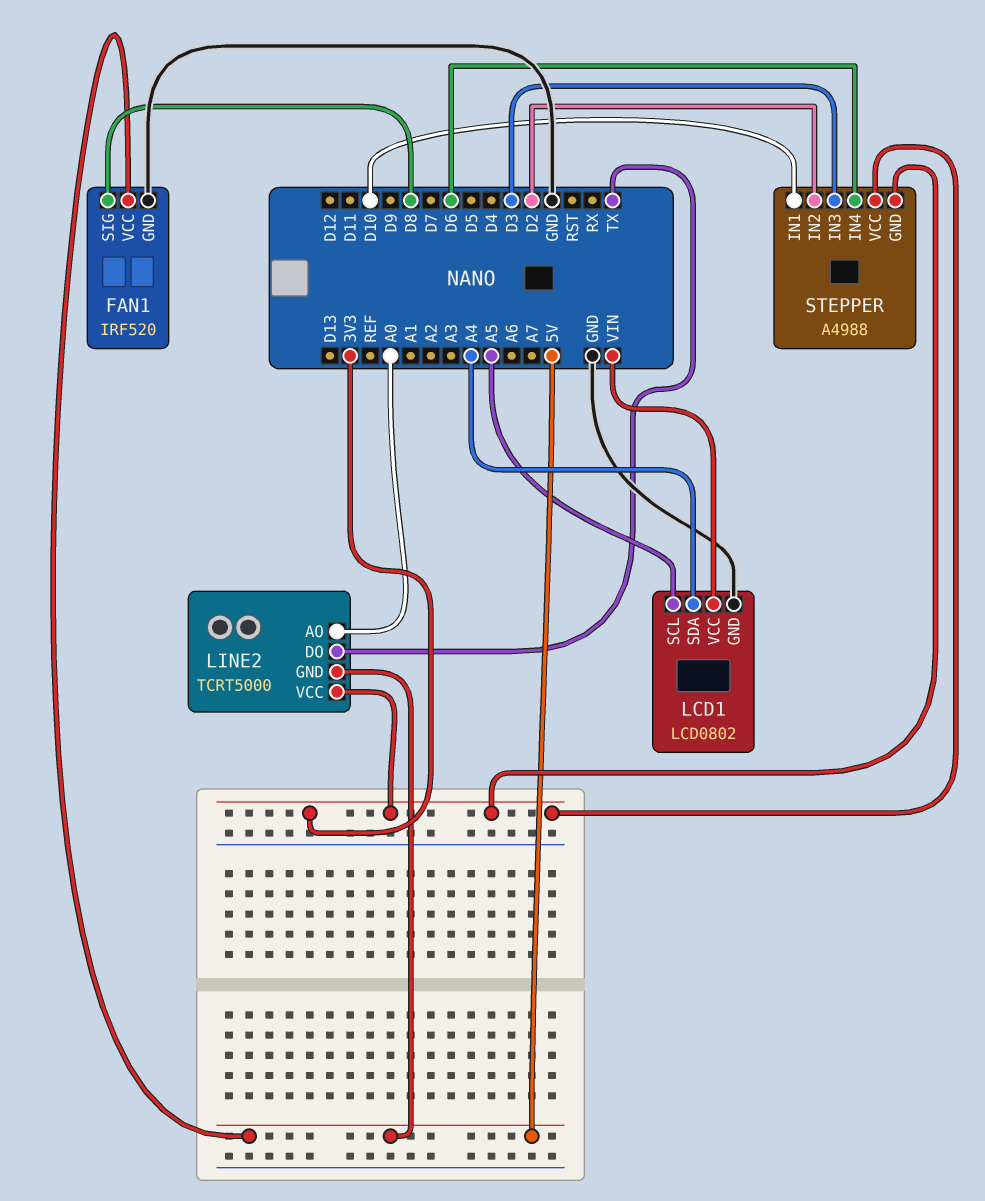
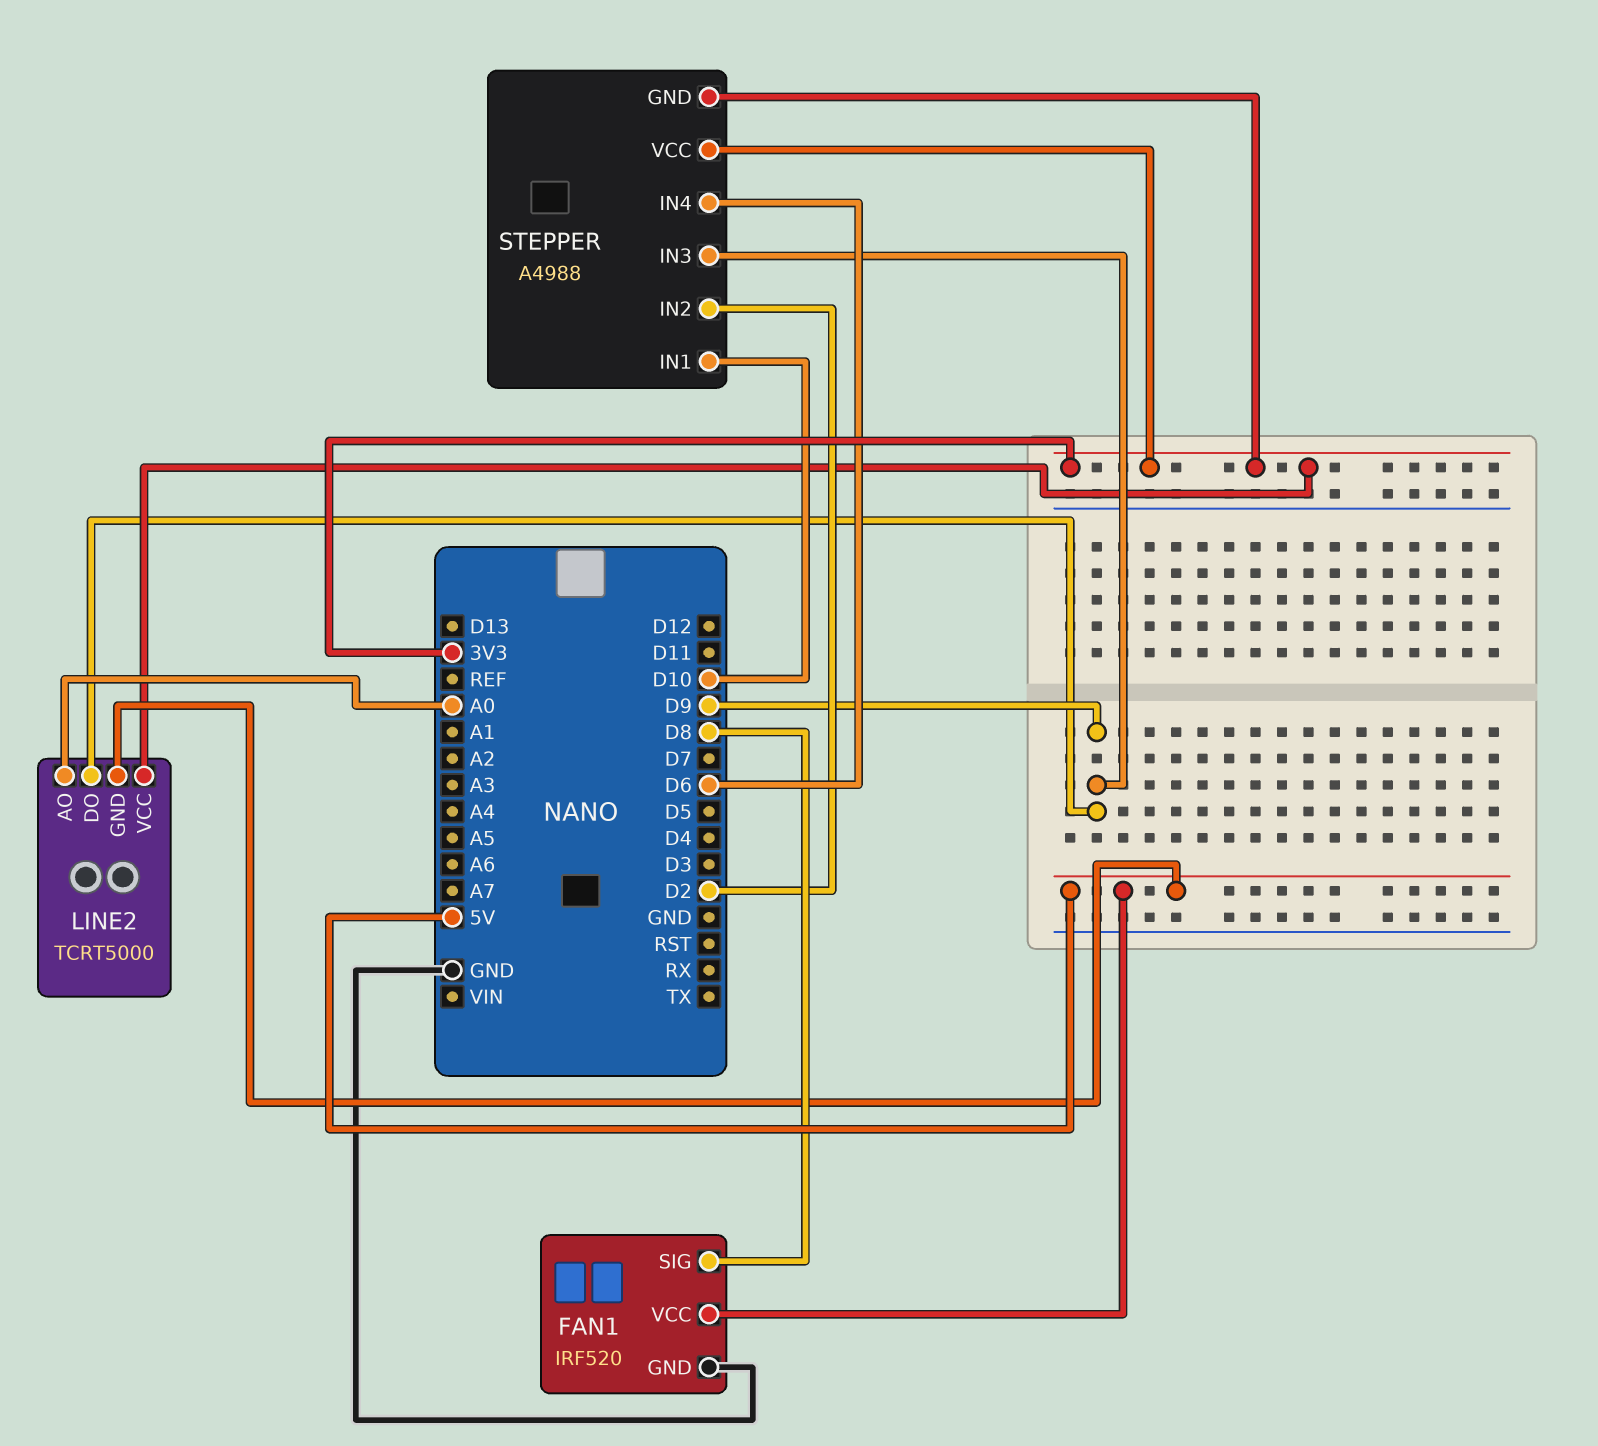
LCD1: LCD0802 -> none
LCD1 pin GND: GND -> none
LCD1 pin SCL: A5 -> none
LCD1 pin SDA: A4 -> none
LCD1 pin VCC: VIN -> none
LINE2 pin DO: TX -> D9
STEPPER pin IN3: D3 -> D9

